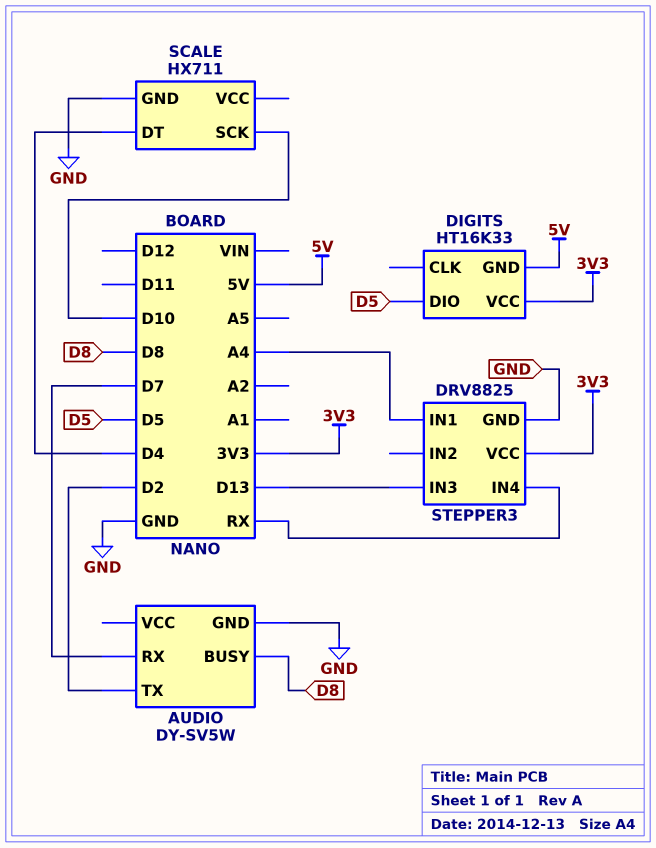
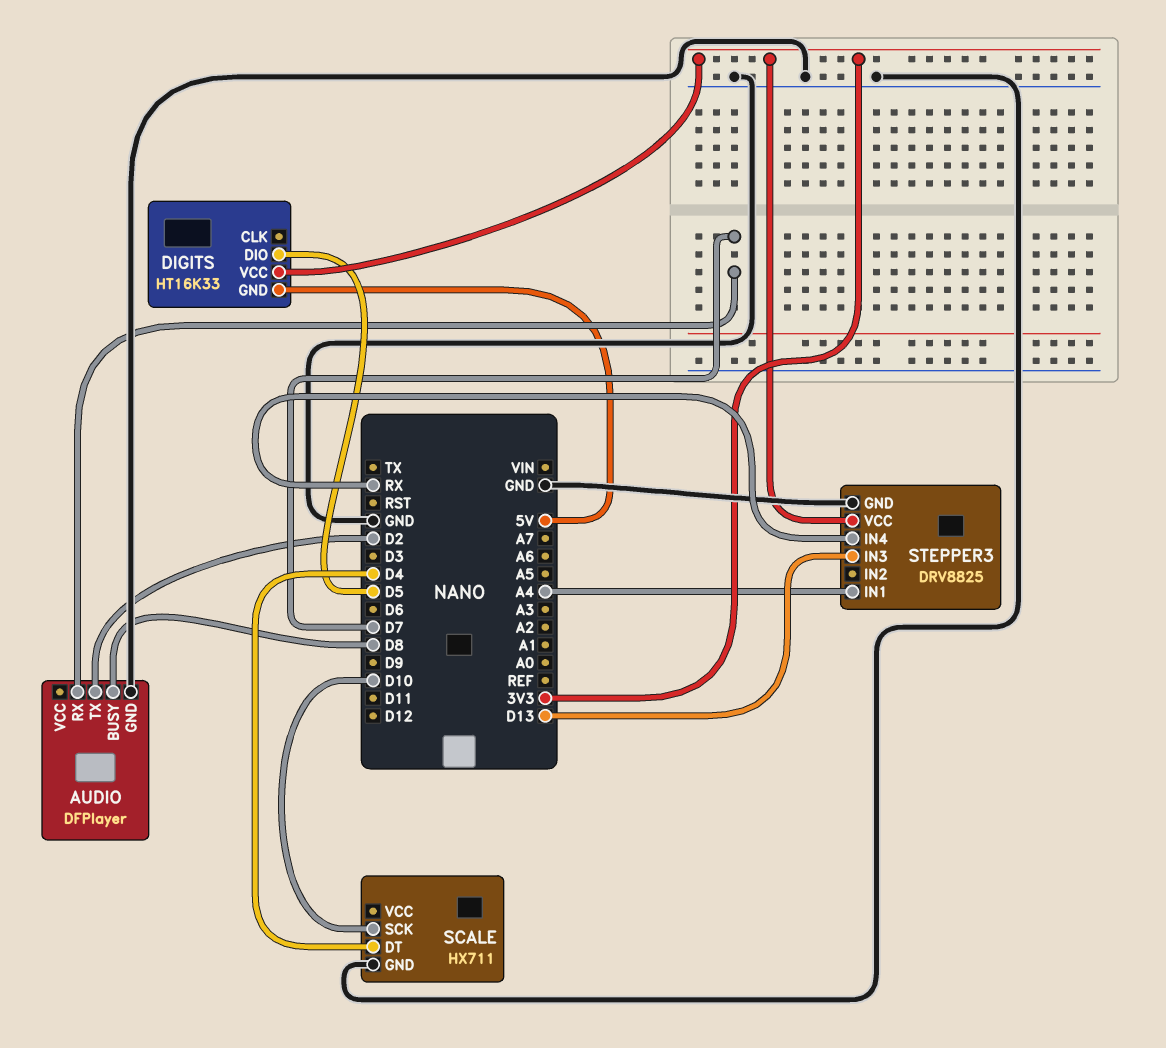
AUDIO: DY-SV5W -> DFPlayer

